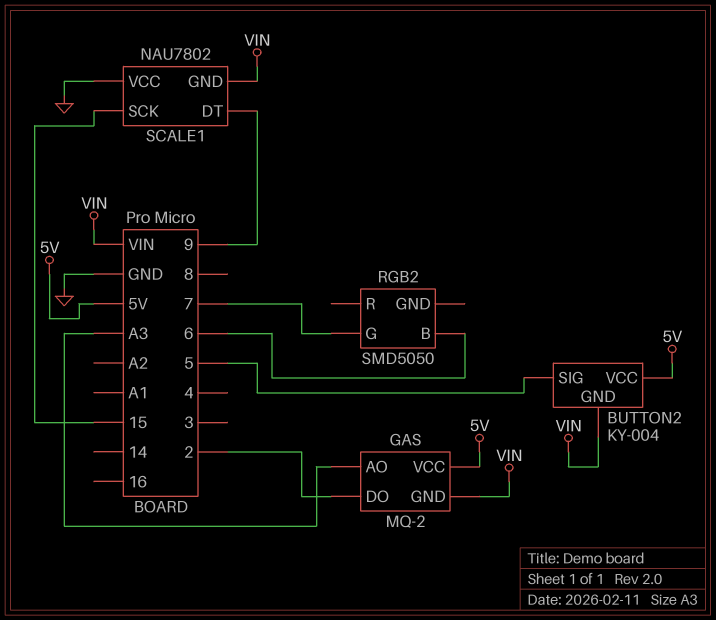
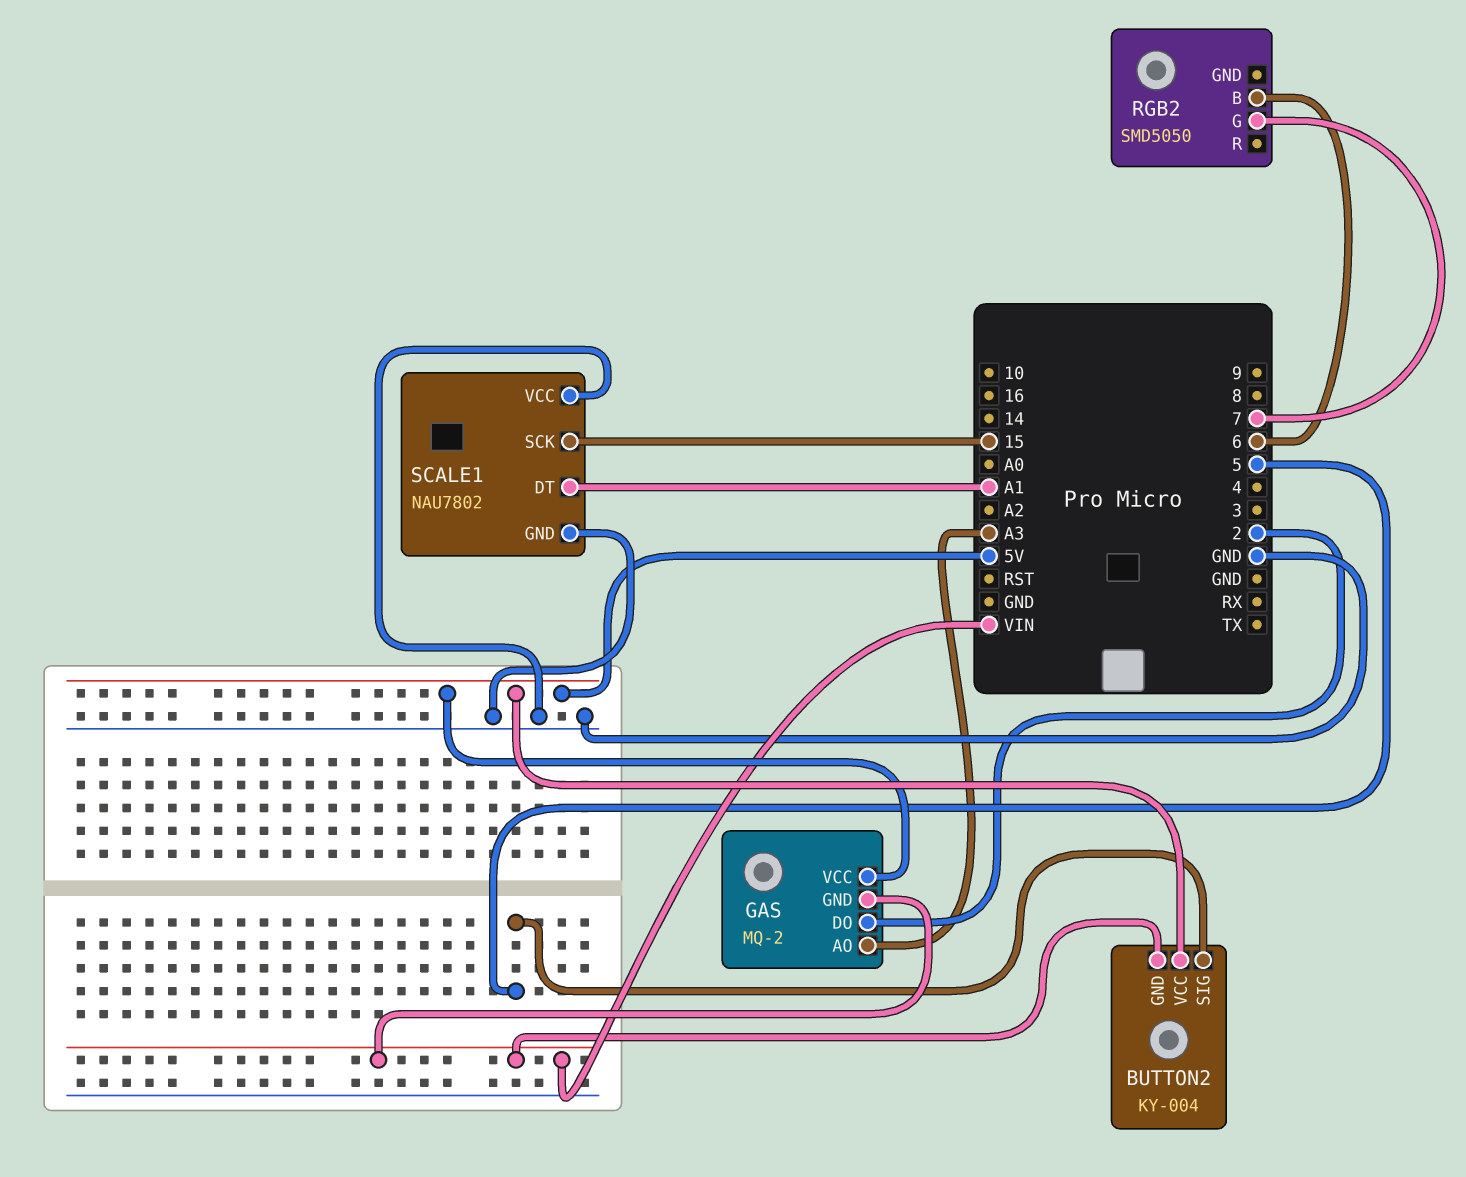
SCALE1 pin DT: 9 -> A1
SCALE1 pin GND: VIN -> GND

